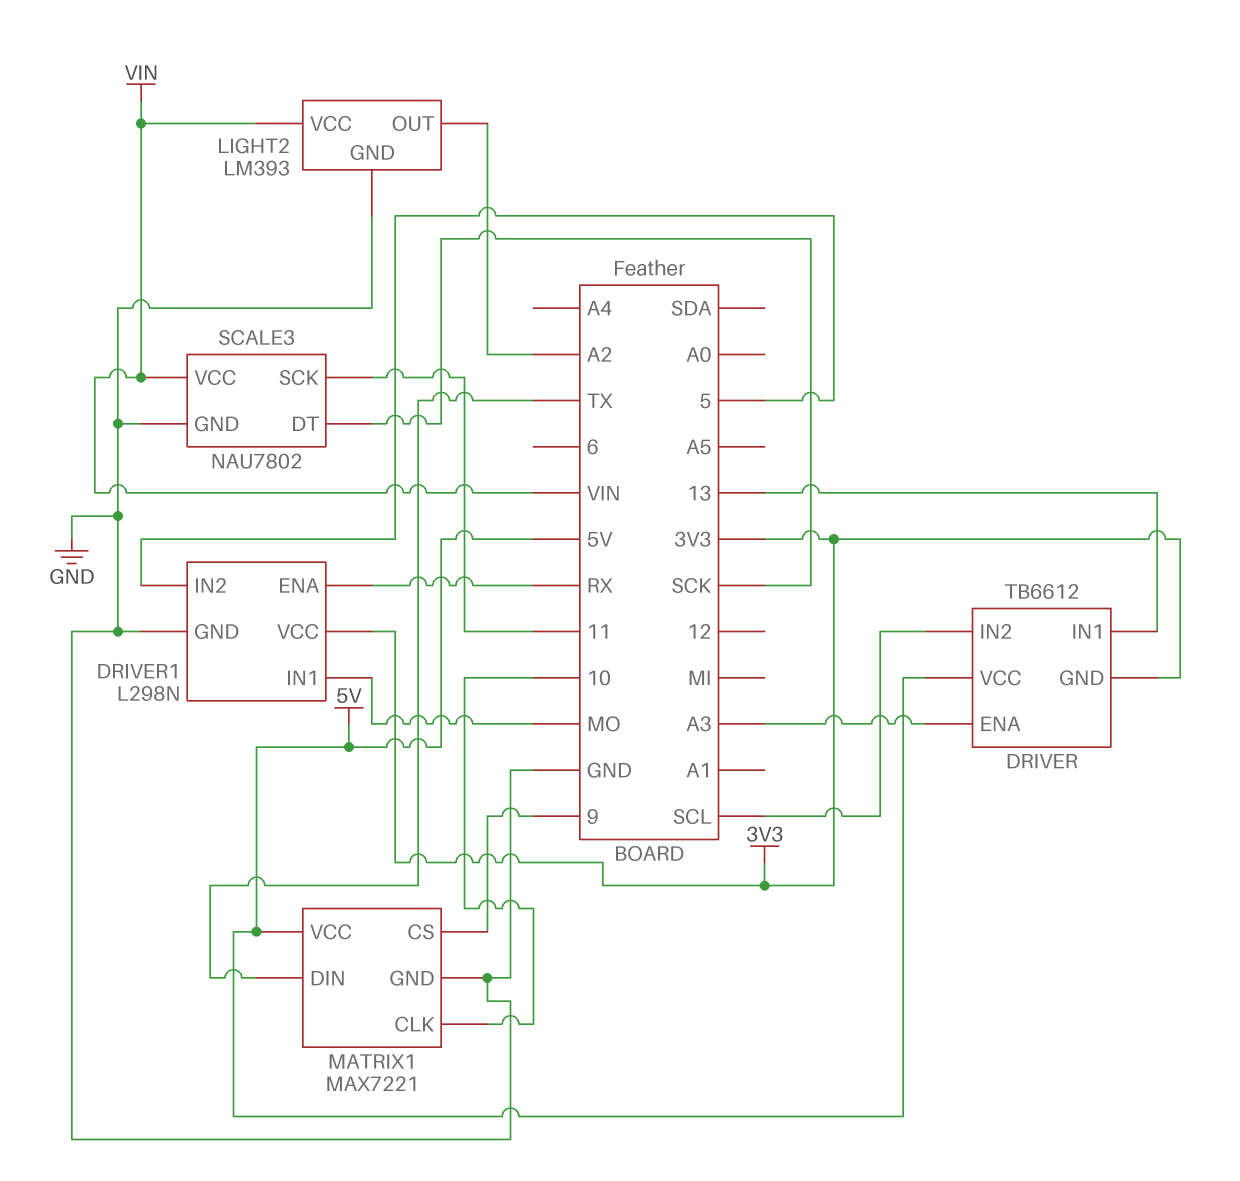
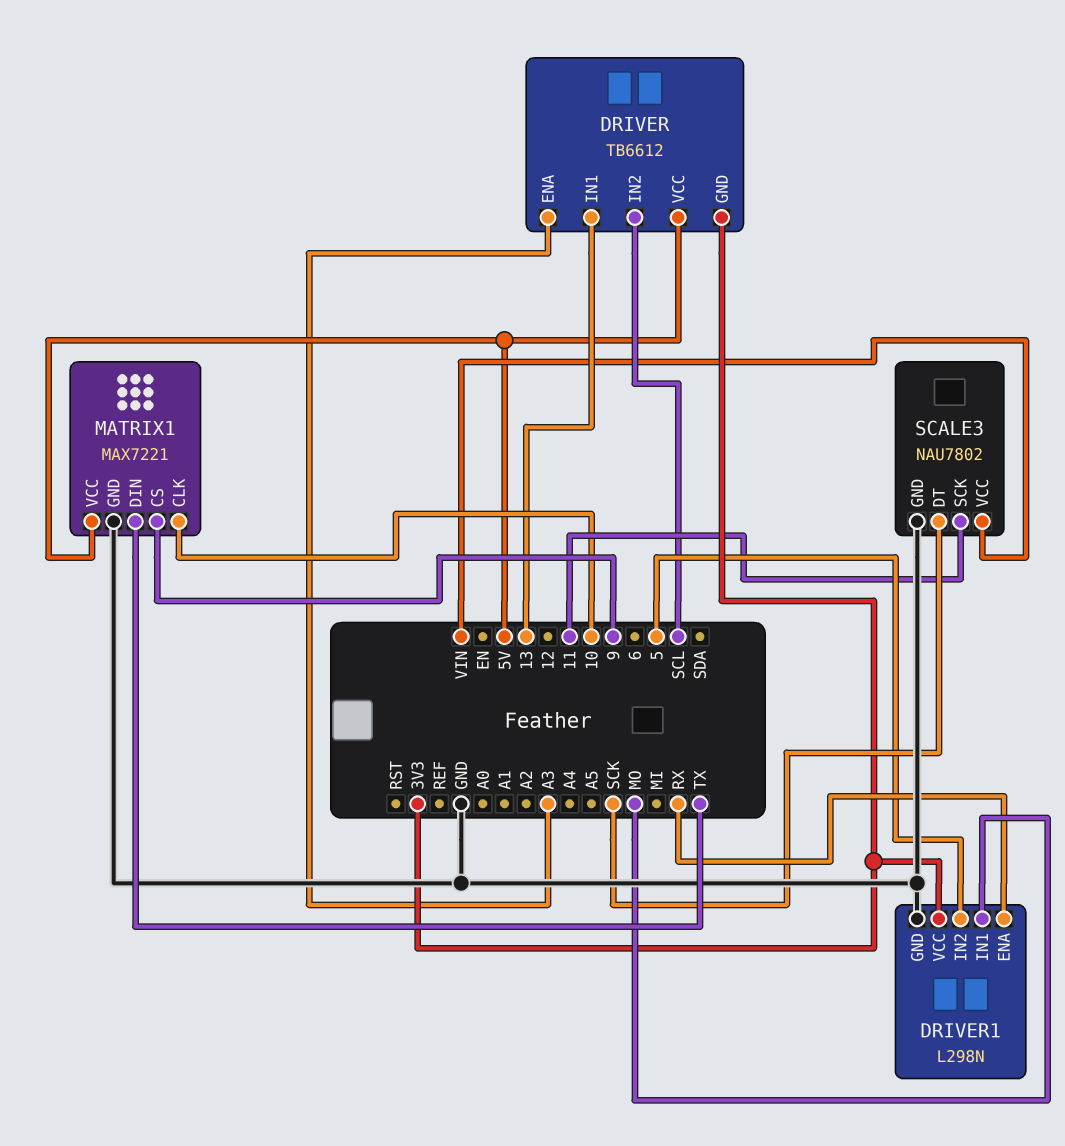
LIGHT2: LM393 -> none
LIGHT2 pin GND: GND -> none
LIGHT2 pin OUT: A2 -> none
LIGHT2 pin VCC: VIN -> none

